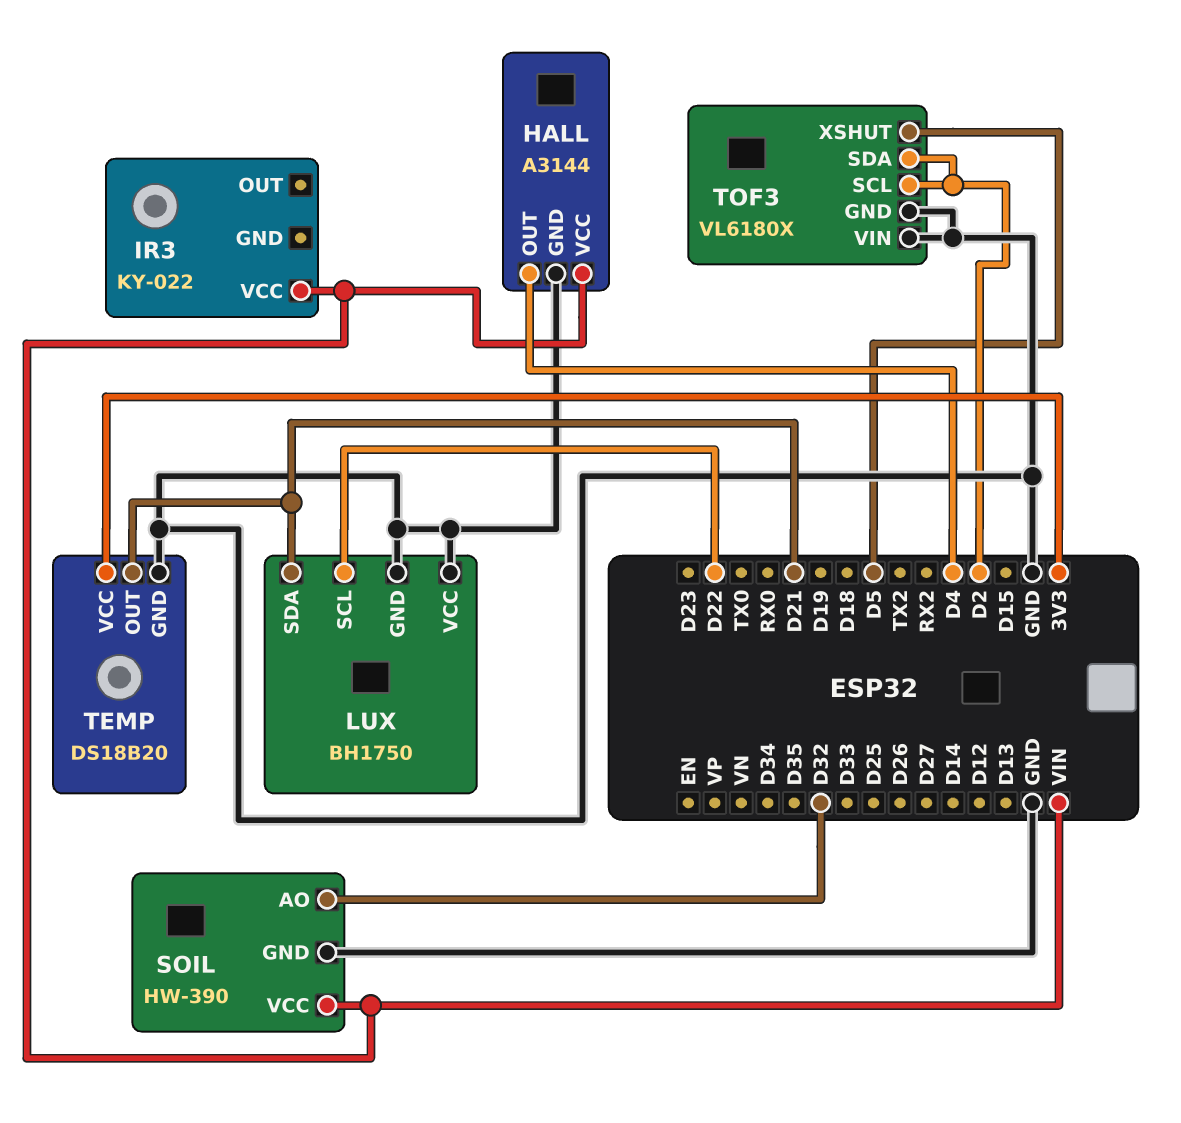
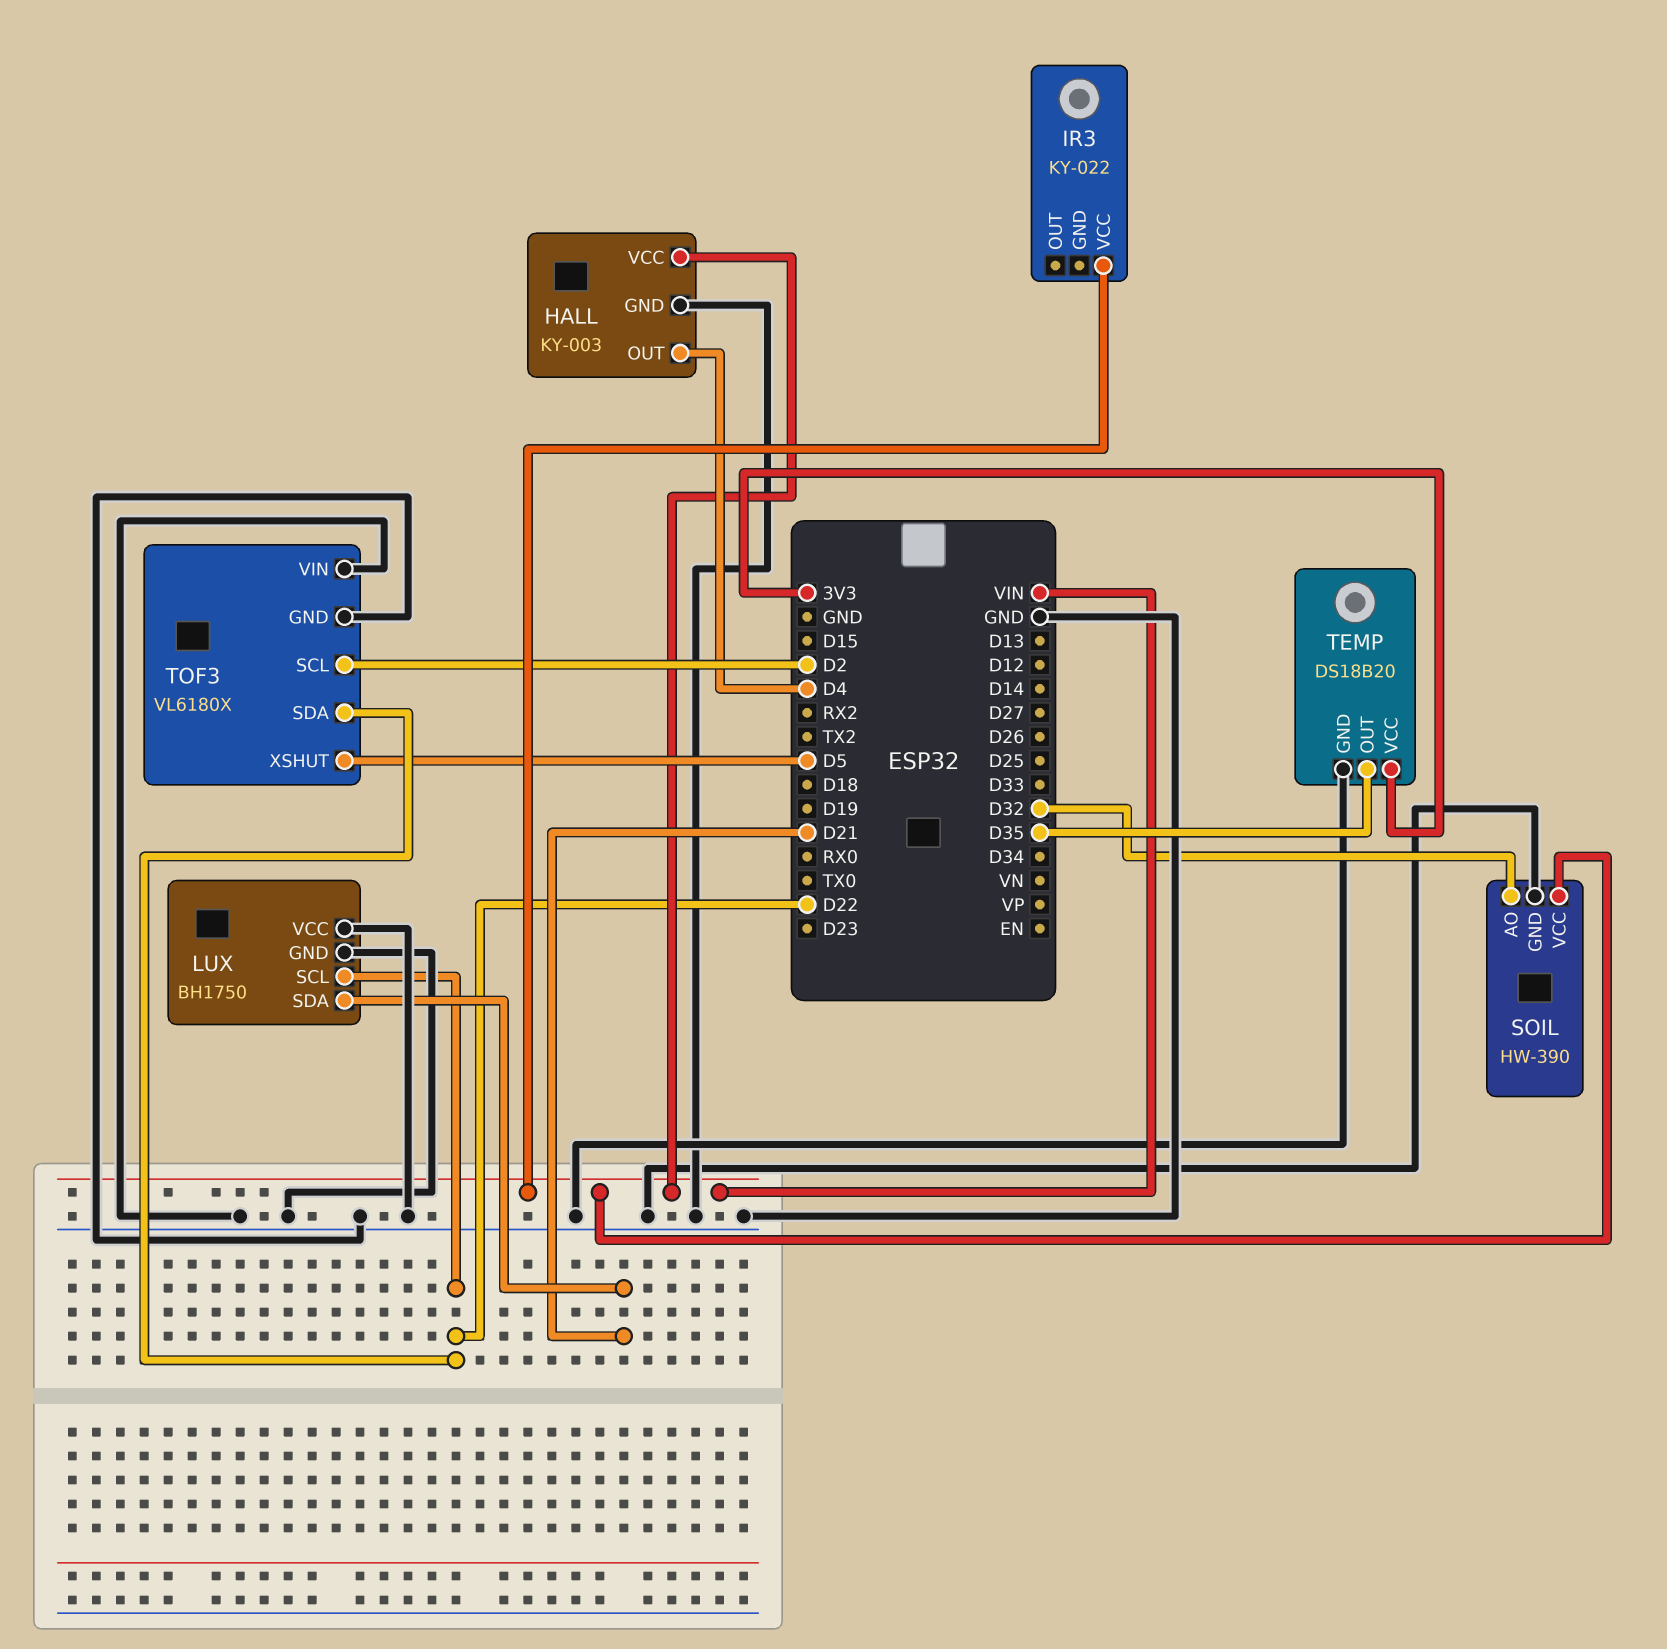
HALL: A3144 -> KY-003
TEMP pin OUT: D21 -> D35
TOF3 pin SDA: D2 -> D22

